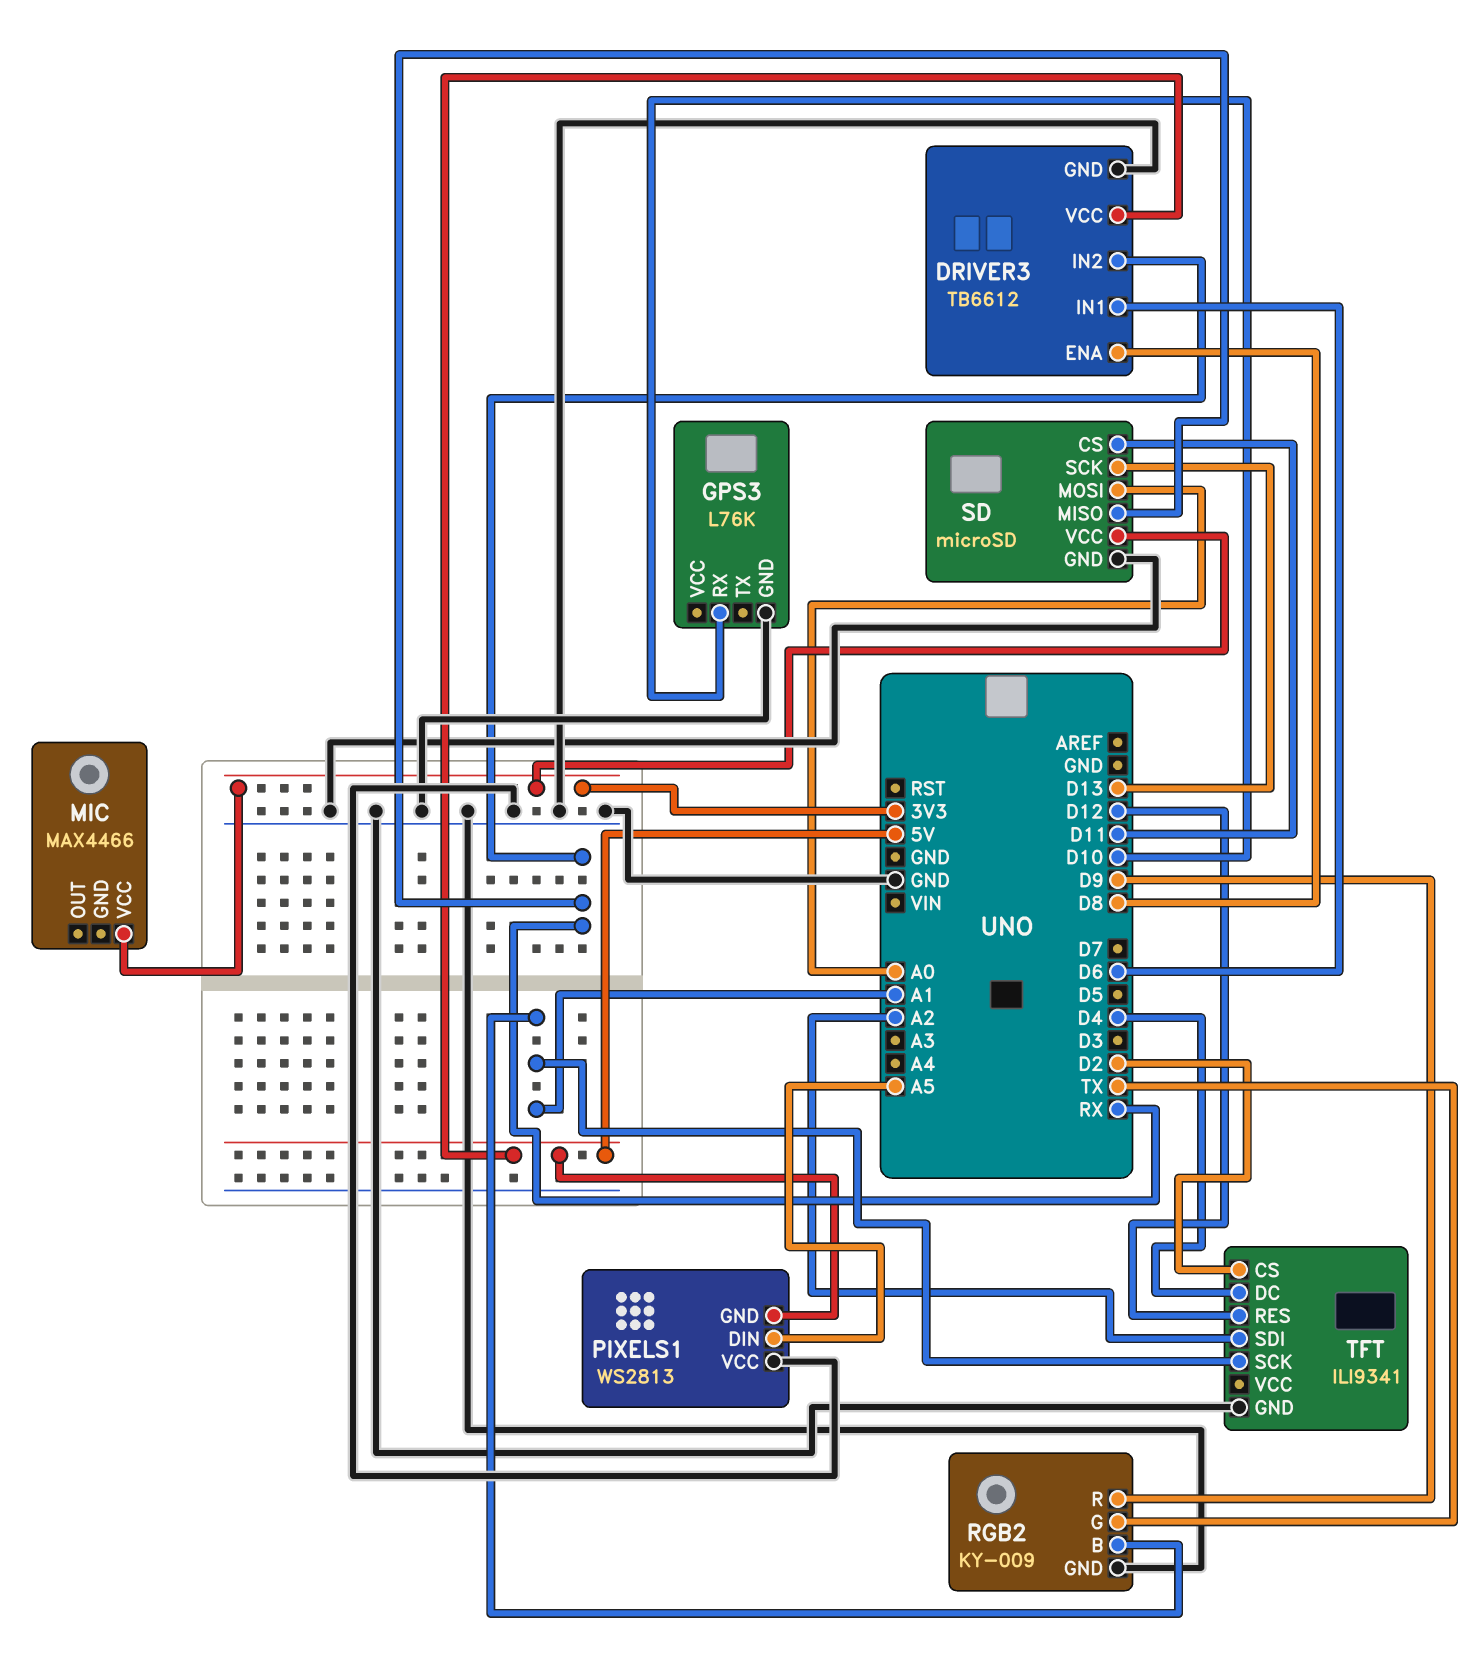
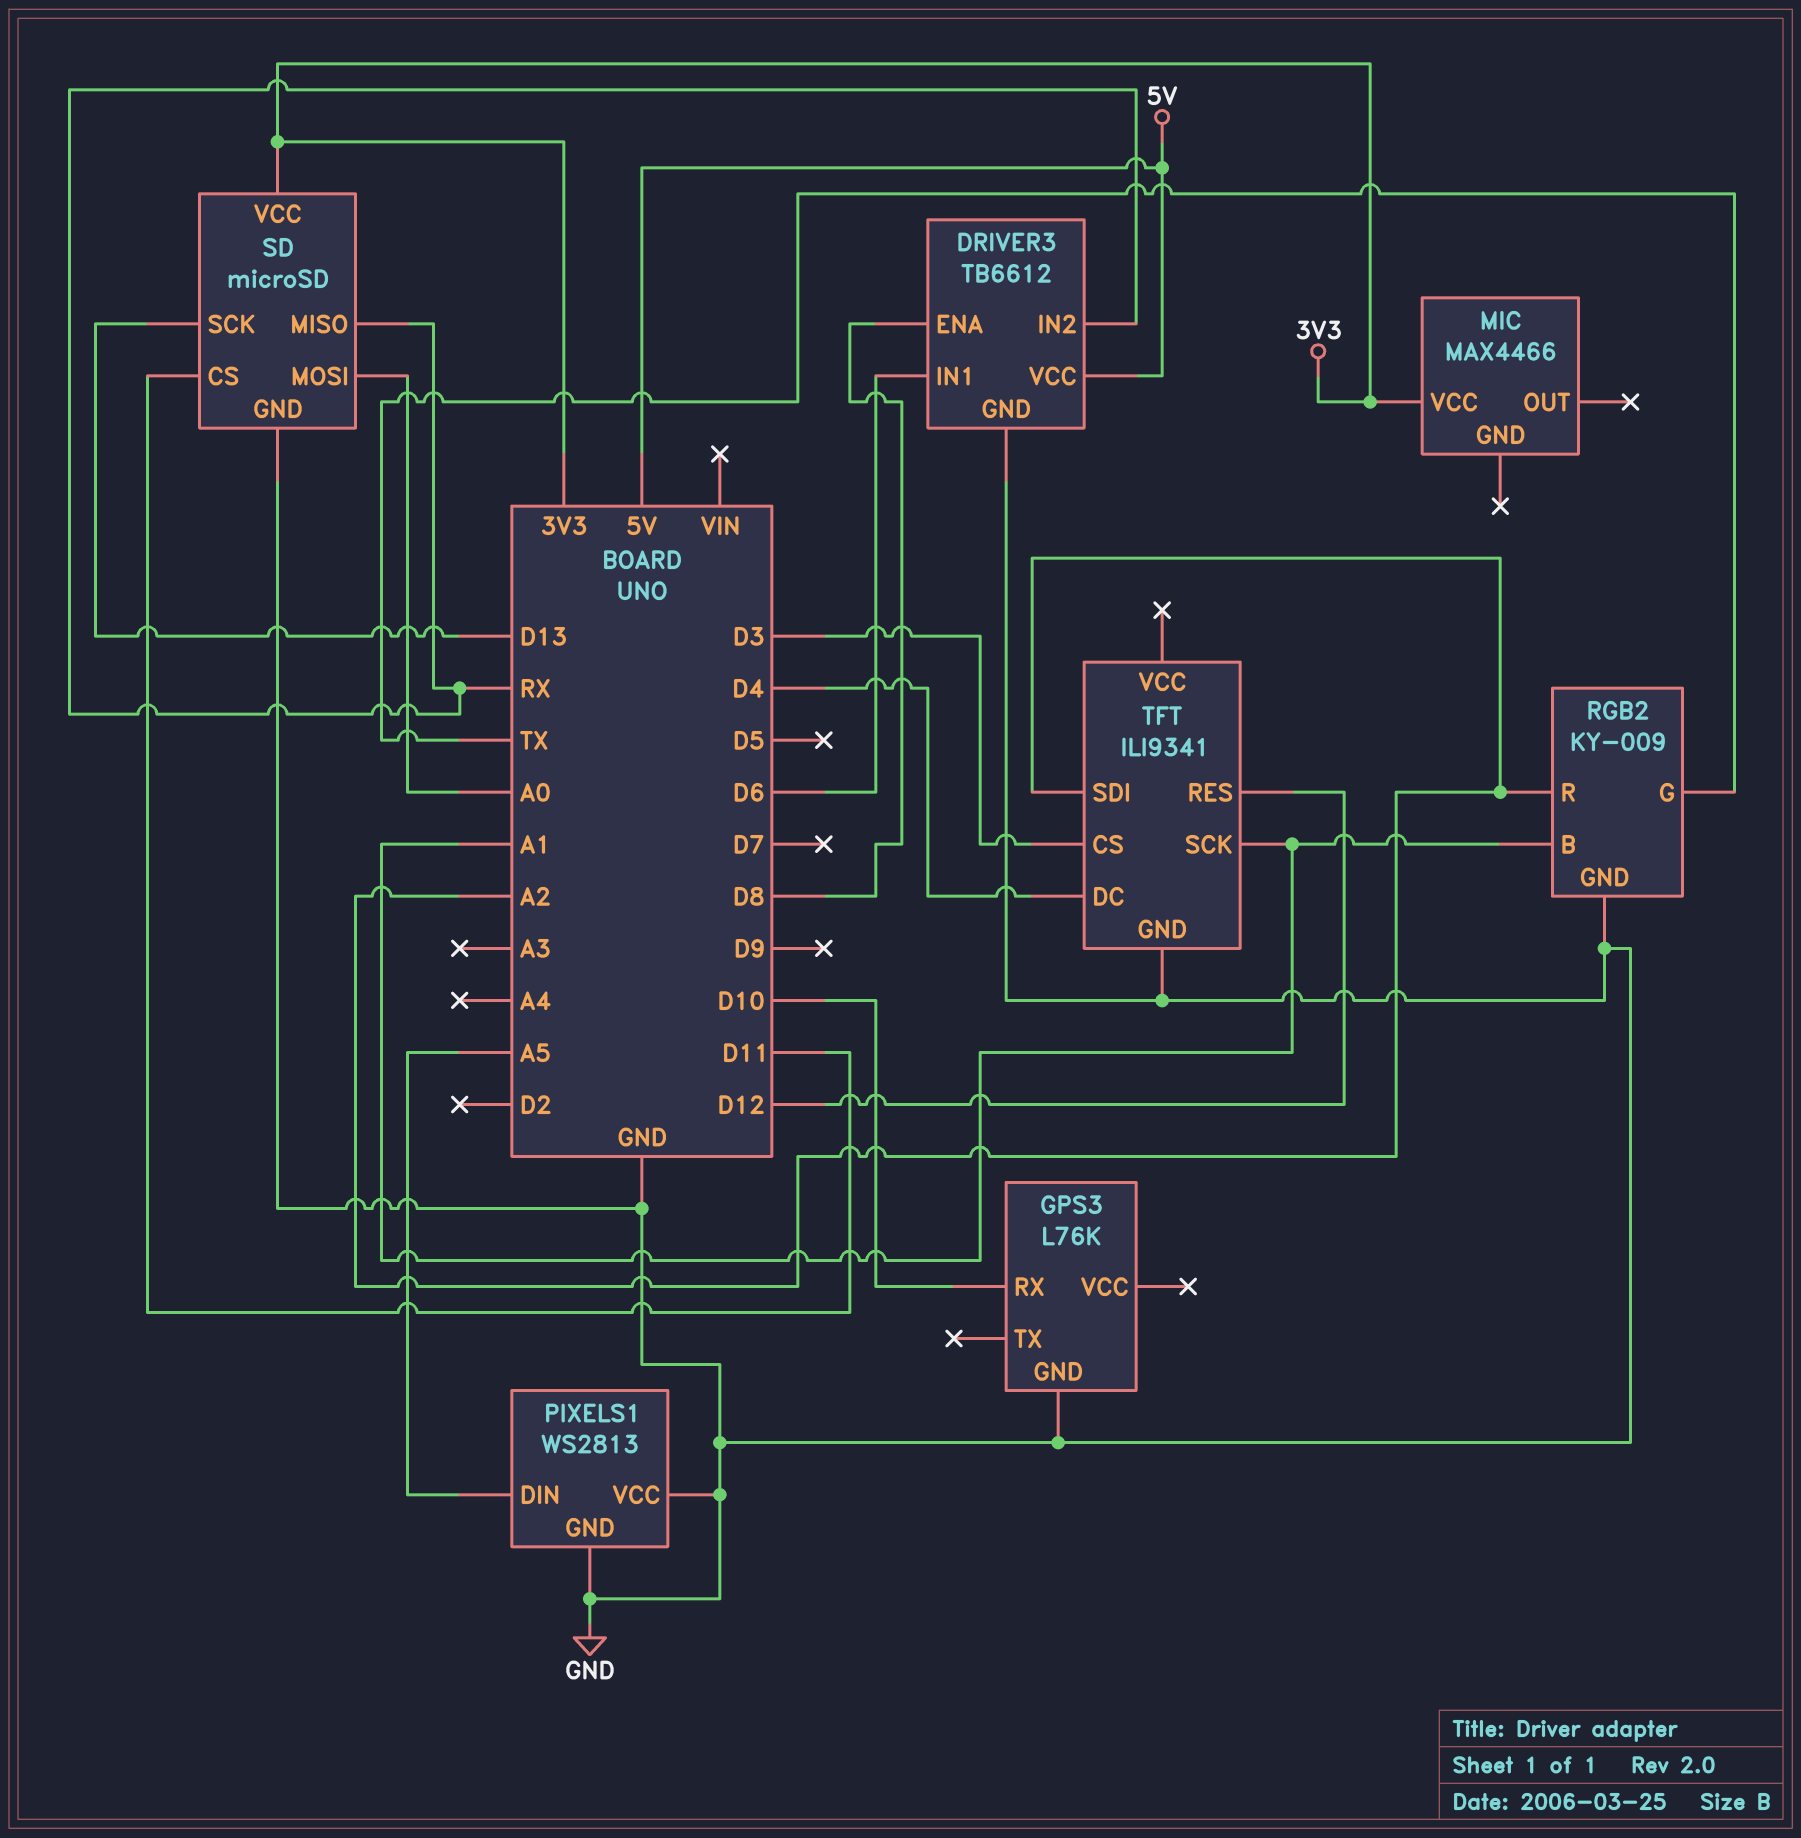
PIXELS1 pin GND: 5V -> GND
RGB2 pin R: D9 -> A2
TFT pin CS: D2 -> D3

